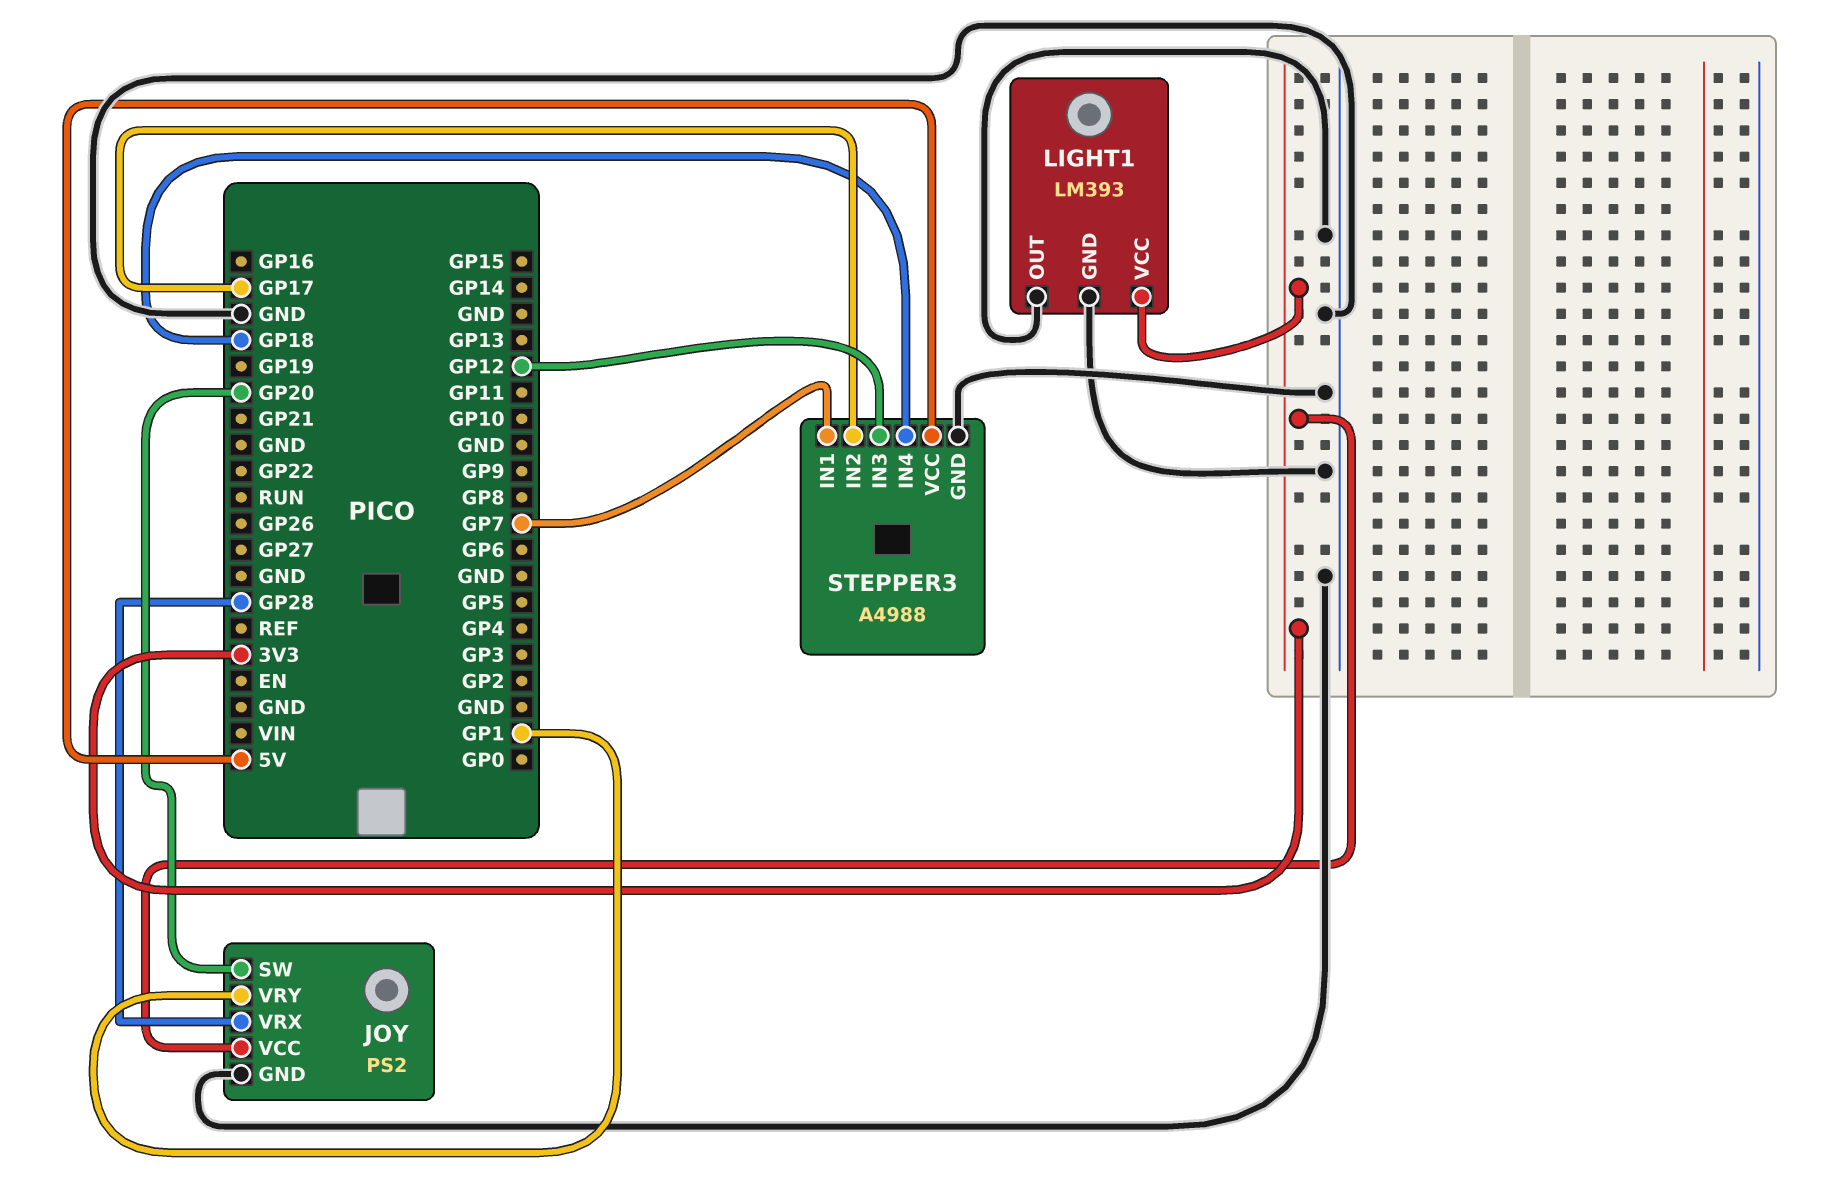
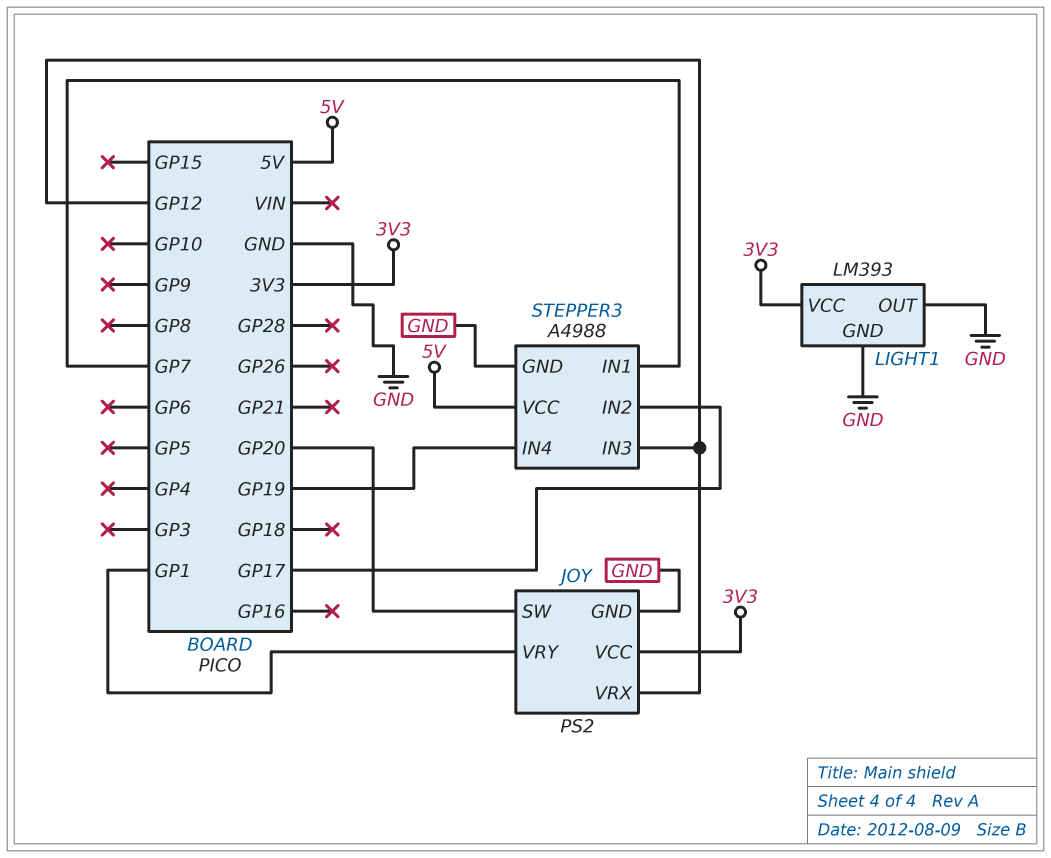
JOY pin VRX: GP28 -> GP12
STEPPER3 pin IN4: GP18 -> GP19

